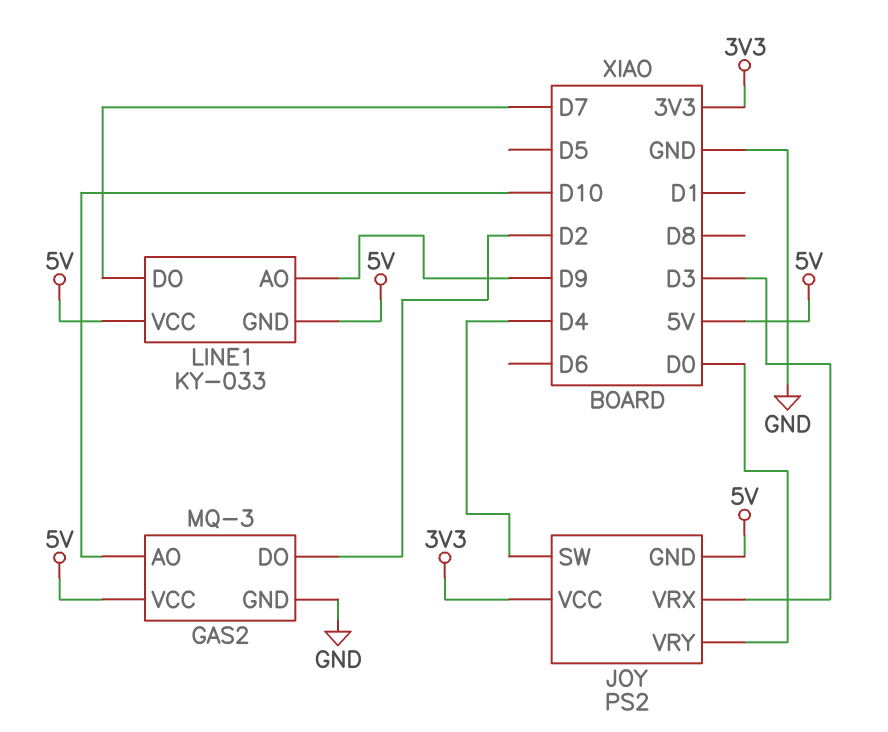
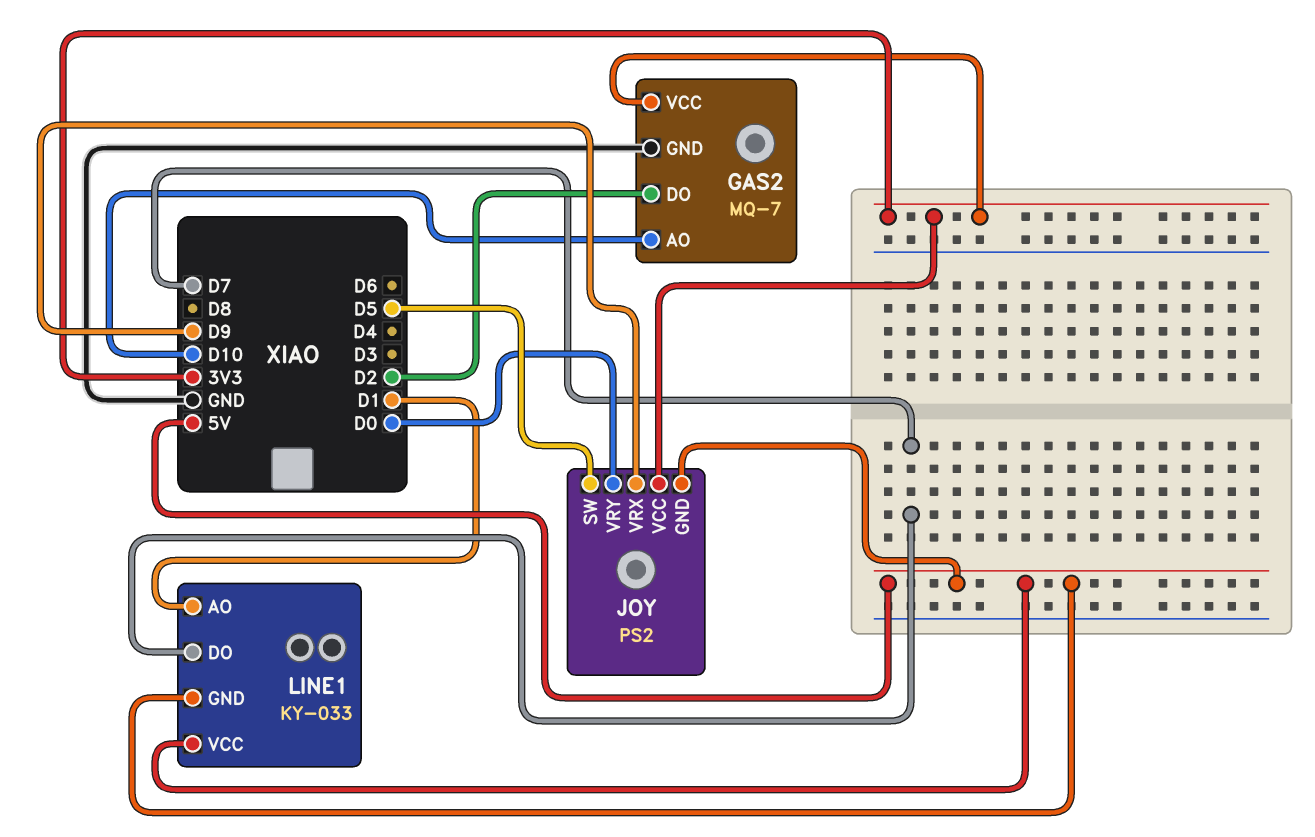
GAS2: MQ-3 -> MQ-7
GAS2 pin VCC: 5V -> 3V3
JOY pin SW: D4 -> D5
JOY pin VRX: D3 -> D9
LINE1 pin AO: D9 -> D1

